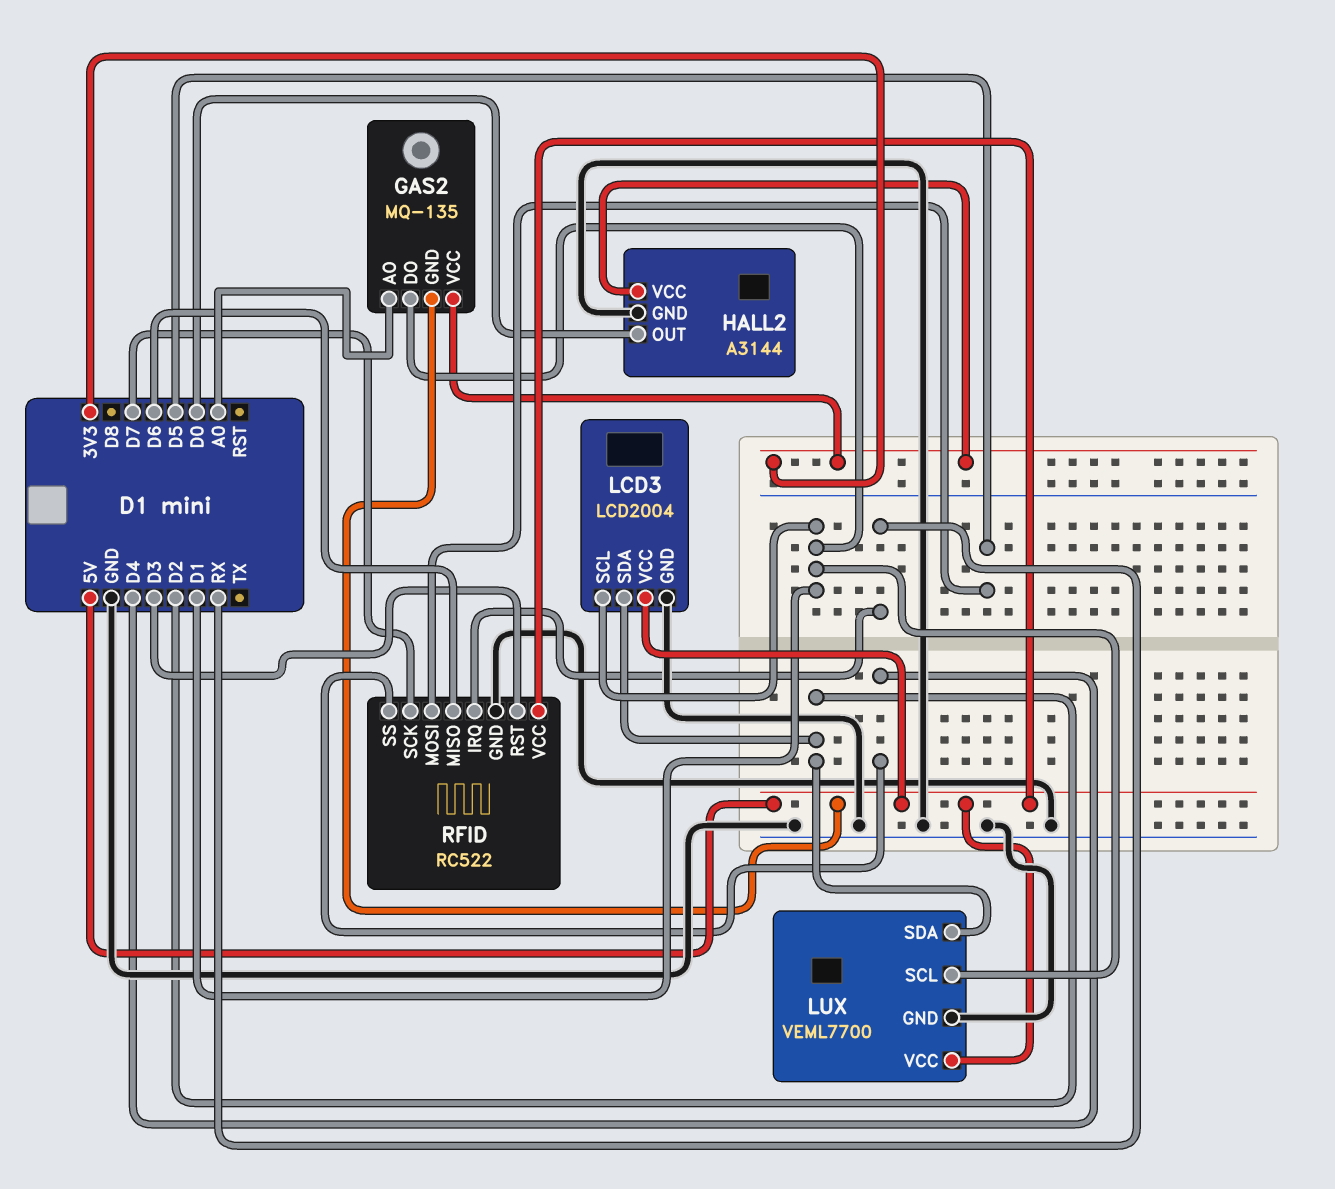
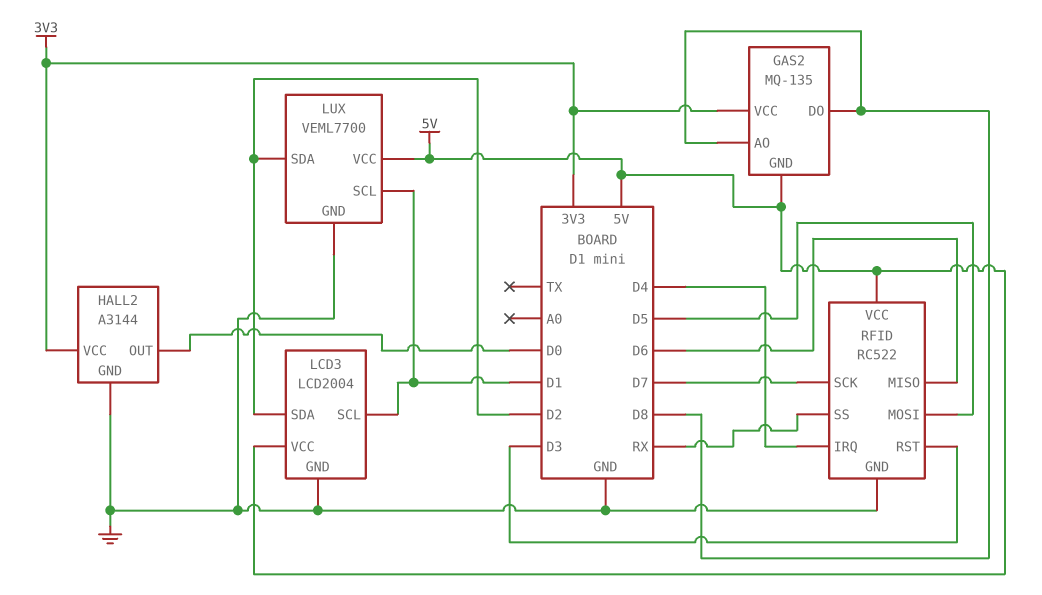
GAS2 pin AO: A0 -> D8
GAS2 pin DO: D1 -> D8
RFID pin IRQ: RX -> D4
RFID pin SS: D4 -> RX

